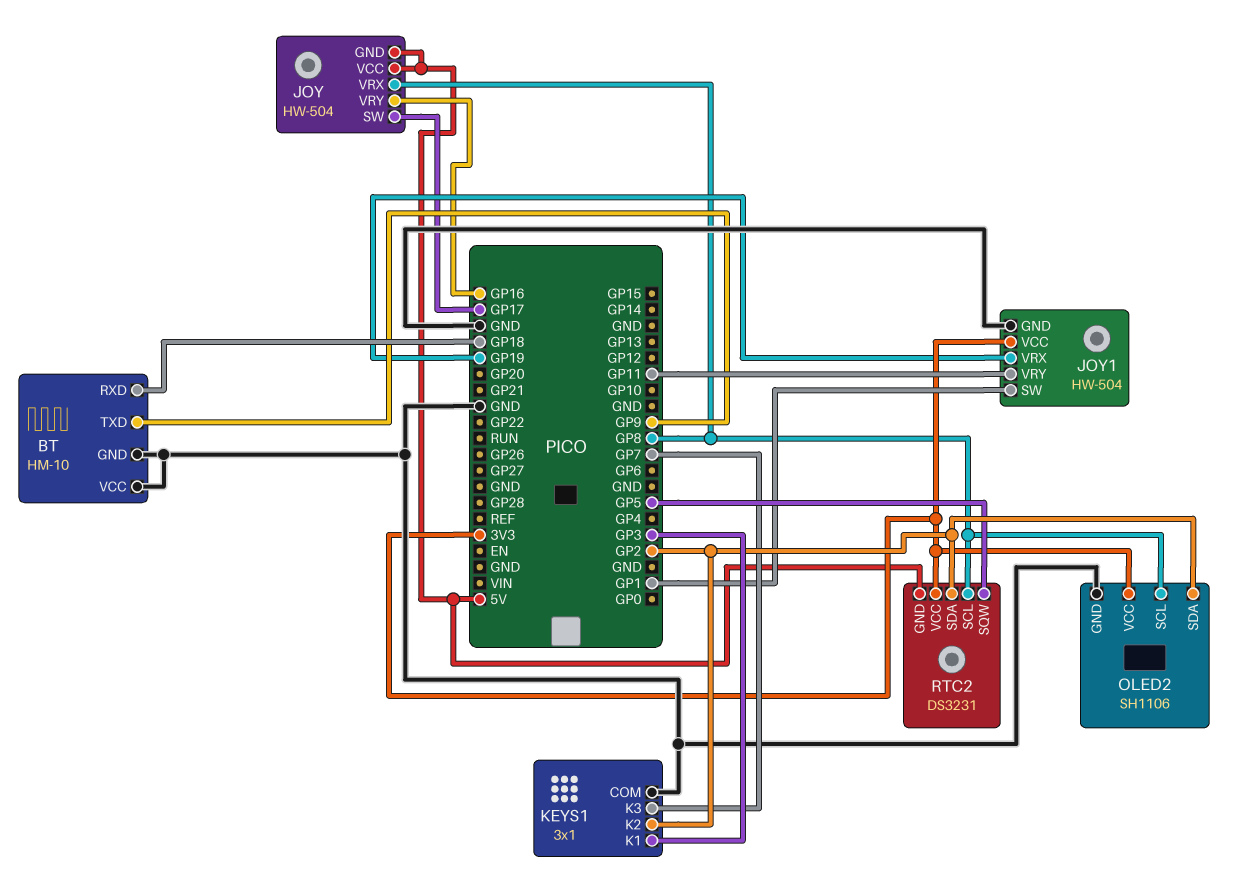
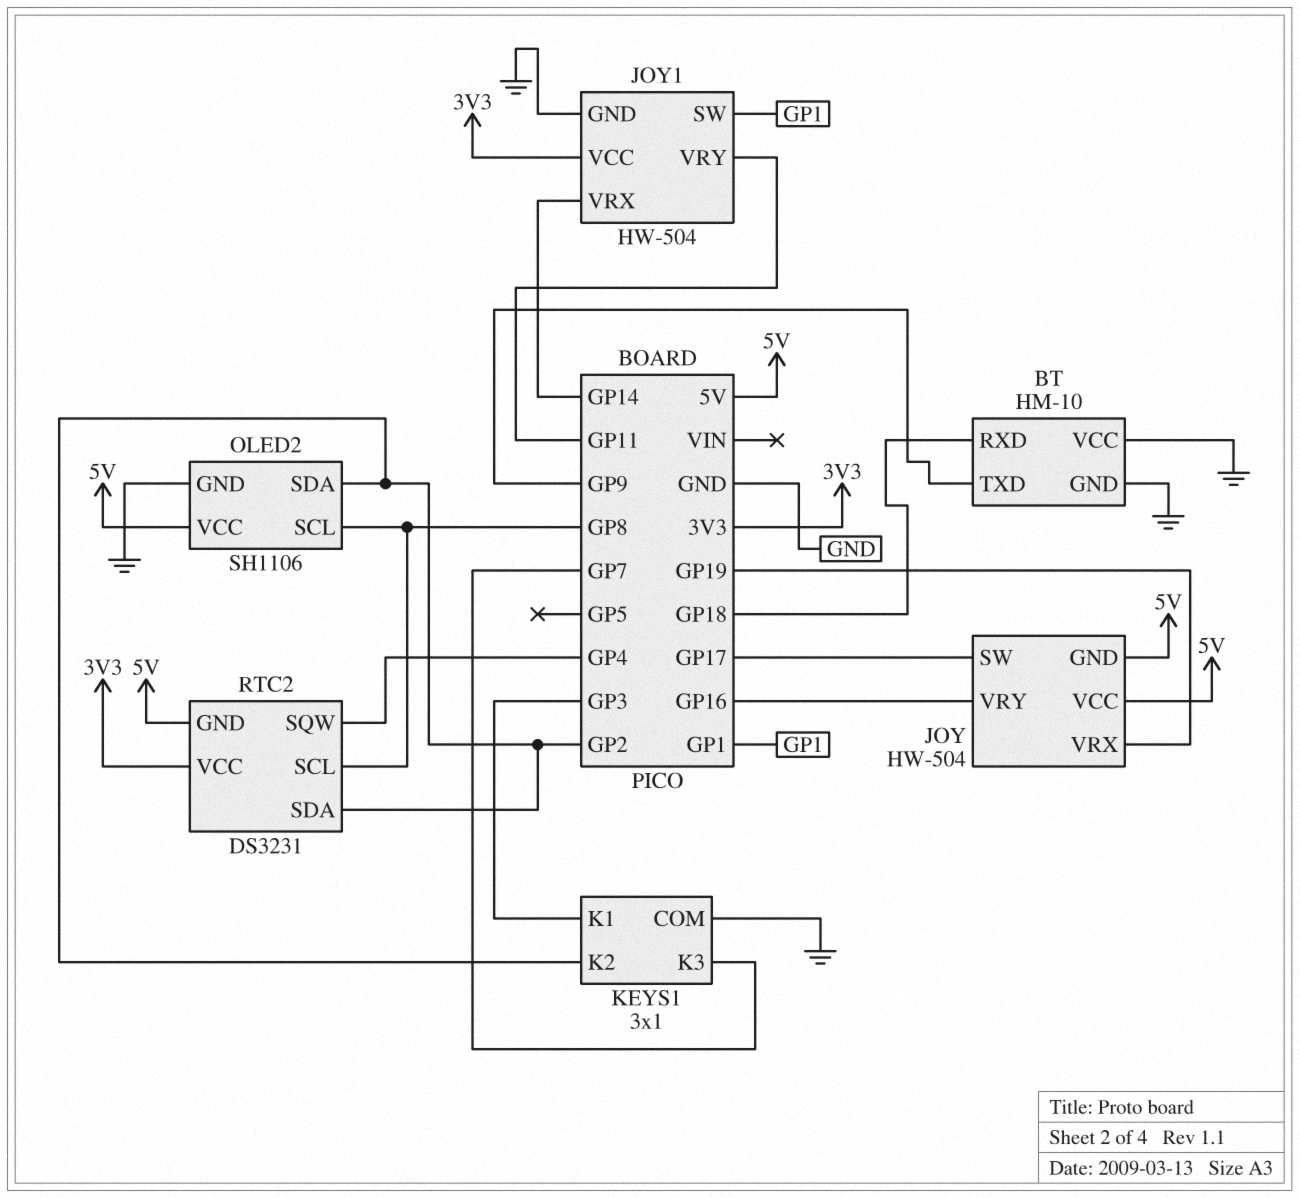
JOY pin VRX: GP8 -> GP19
JOY1 pin VRX: GP19 -> GP14
OLED2 pin VCC: 3V3 -> 5V
RTC2 pin SQW: GP5 -> GP4

